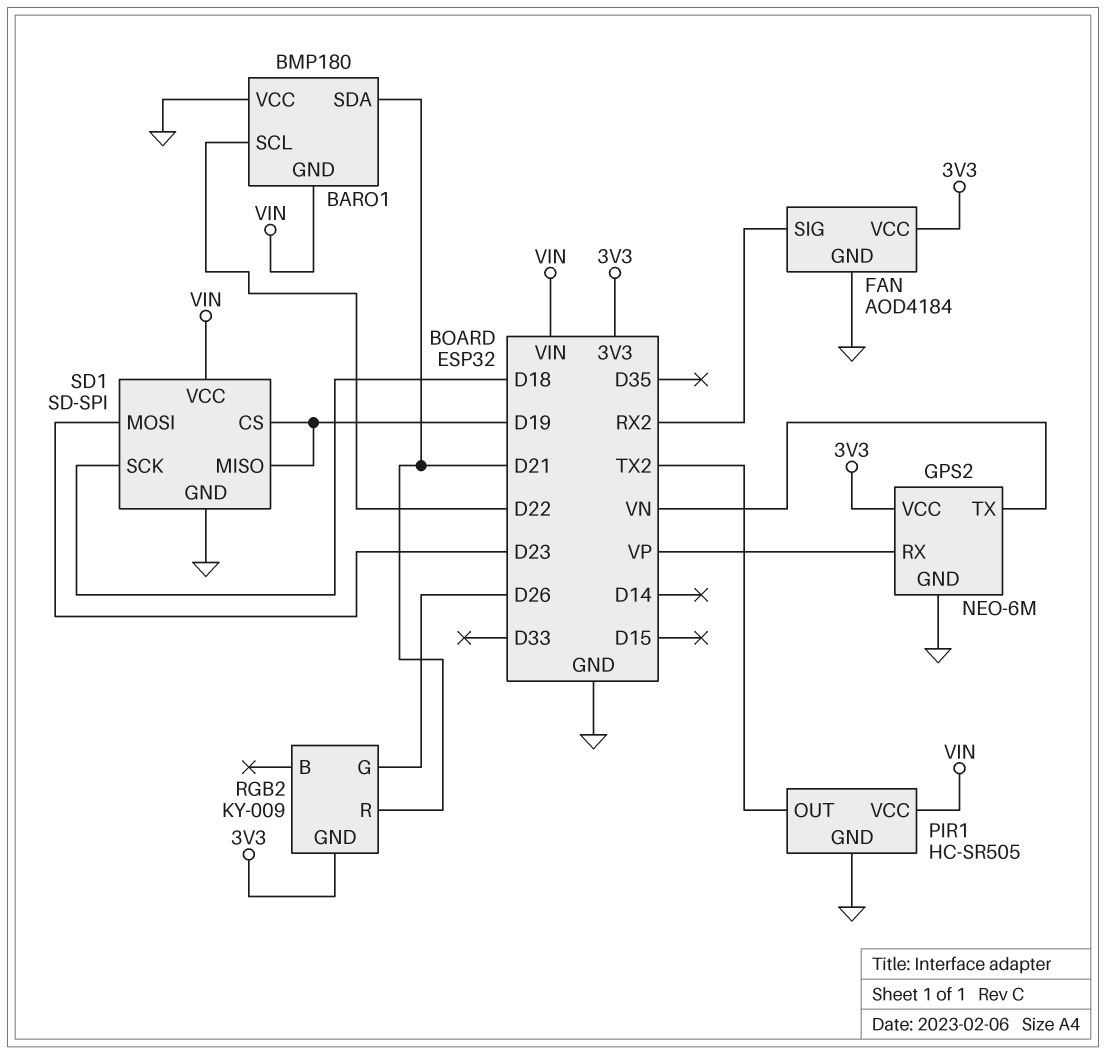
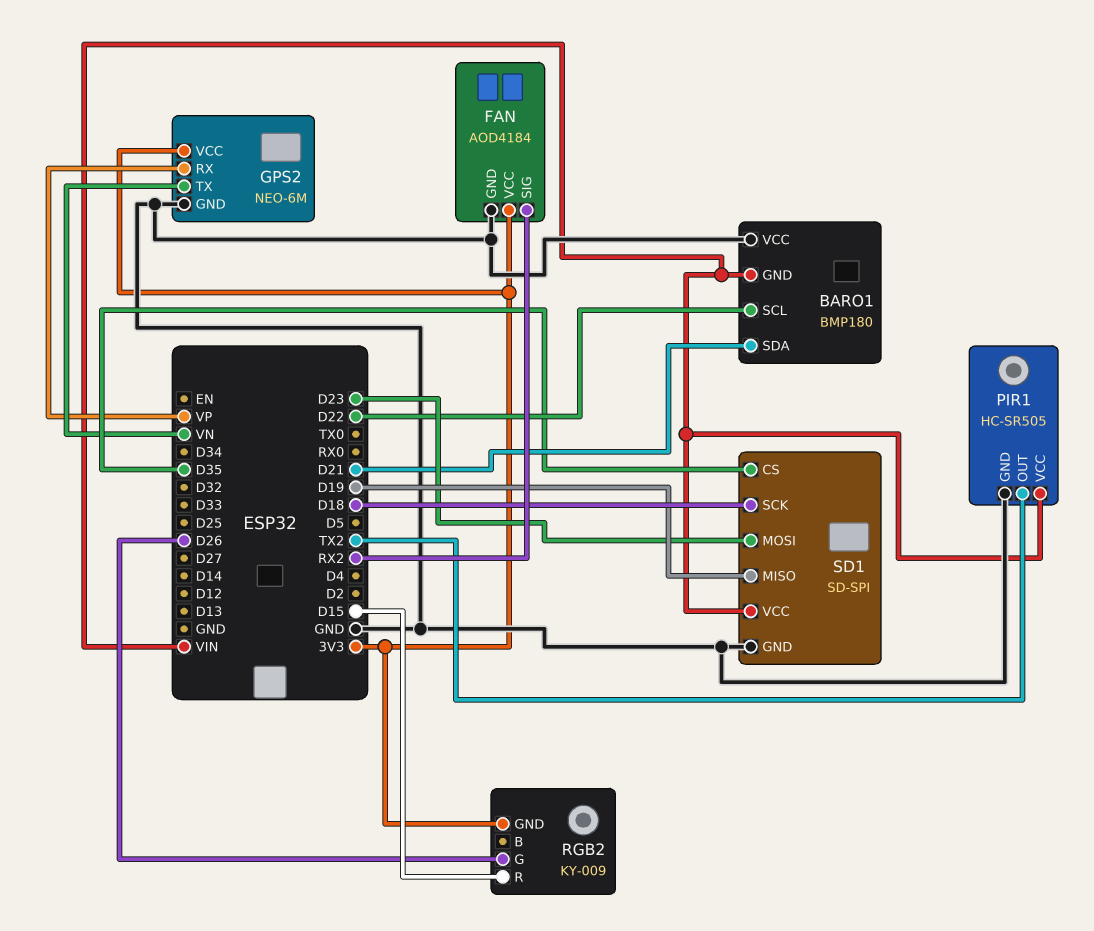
RGB2 pin R: D21 -> D15
SD1 pin CS: D19 -> D35

